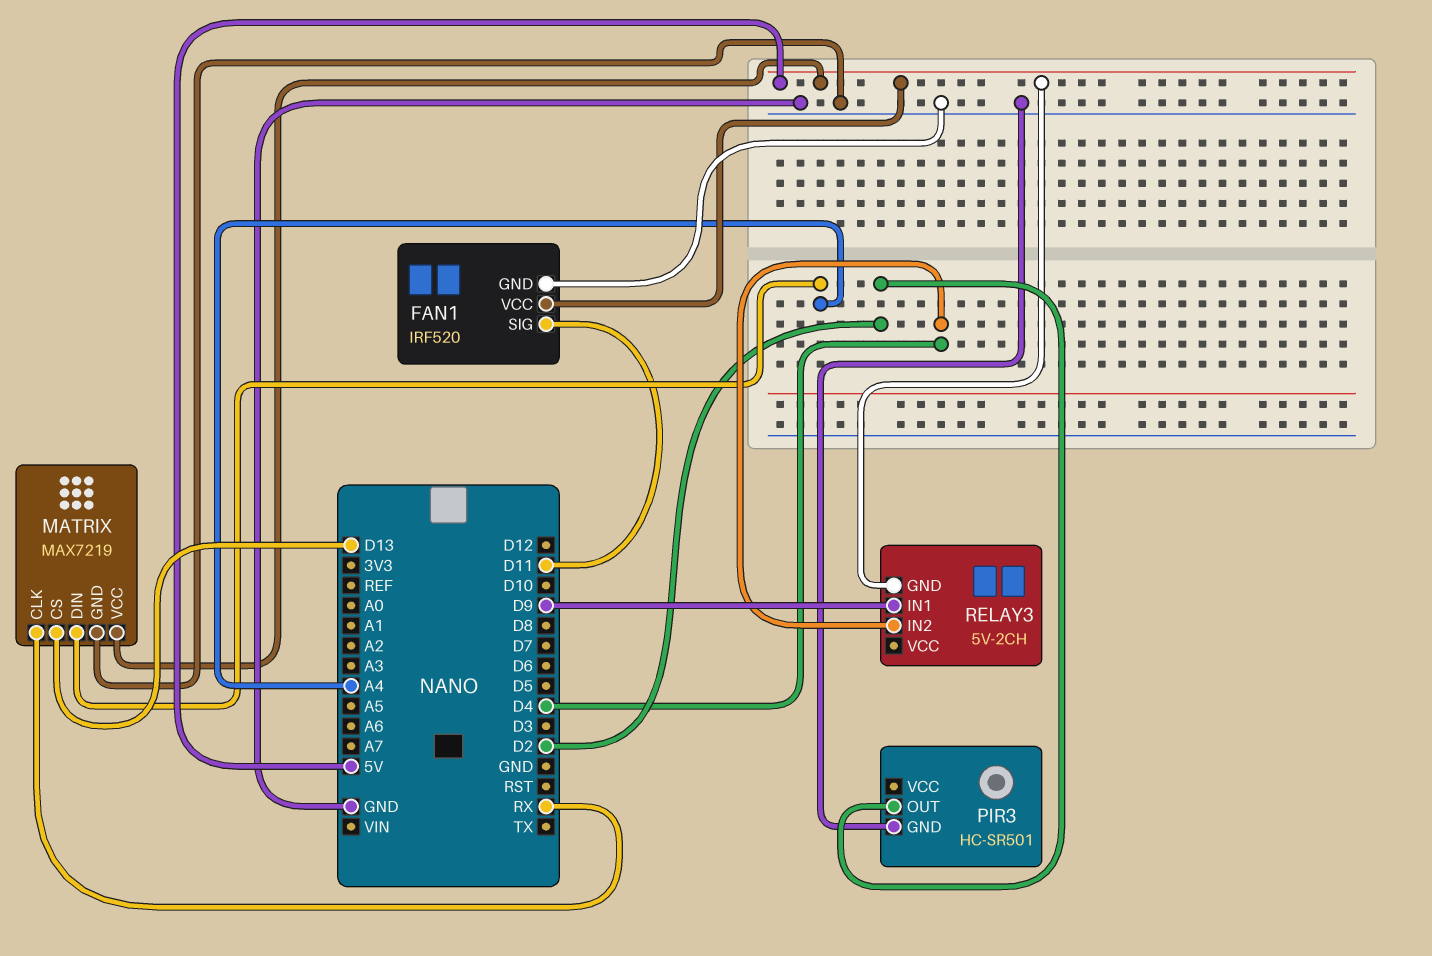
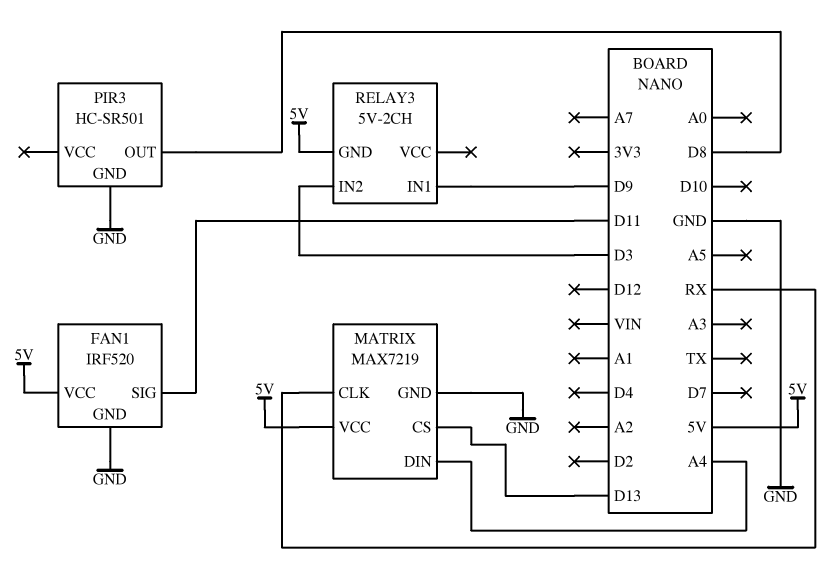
PIR3 pin OUT: D2 -> D8
RELAY3 pin IN2: D4 -> D3

